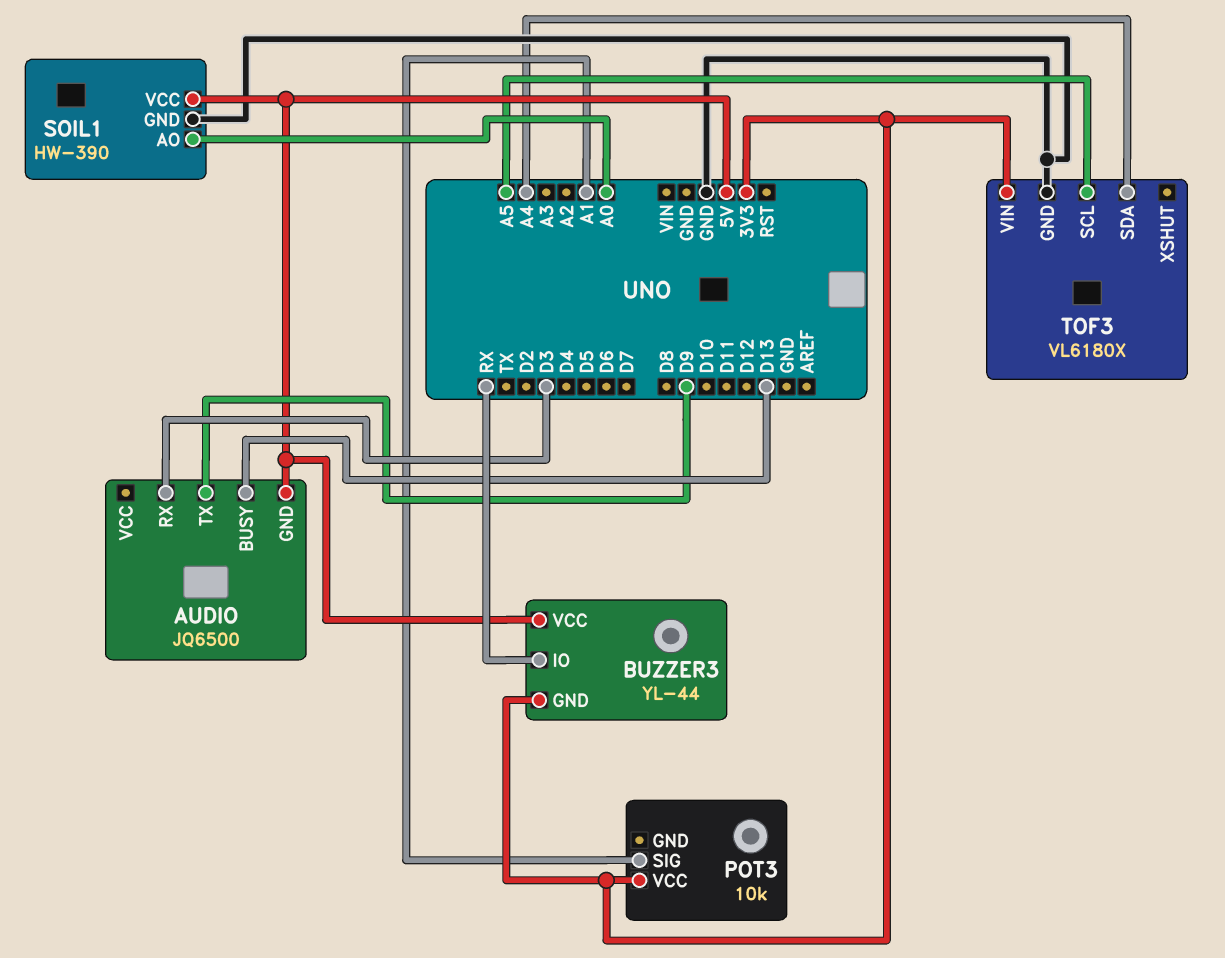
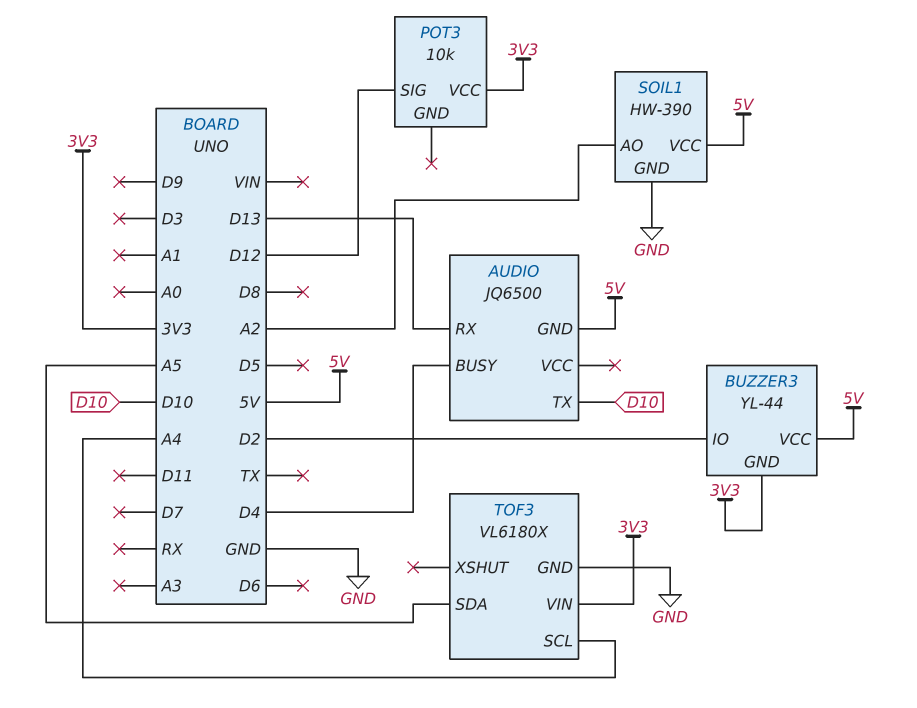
AUDIO pin BUSY: D13 -> D4
AUDIO pin RX: D3 -> D13
AUDIO pin TX: D9 -> D10
BUZZER3 pin IO: RX -> D2
POT3 pin SIG: A1 -> D12
SOIL1 pin AO: A0 -> A2
TOF3 pin SCL: A5 -> A4
TOF3 pin SDA: A4 -> A5

